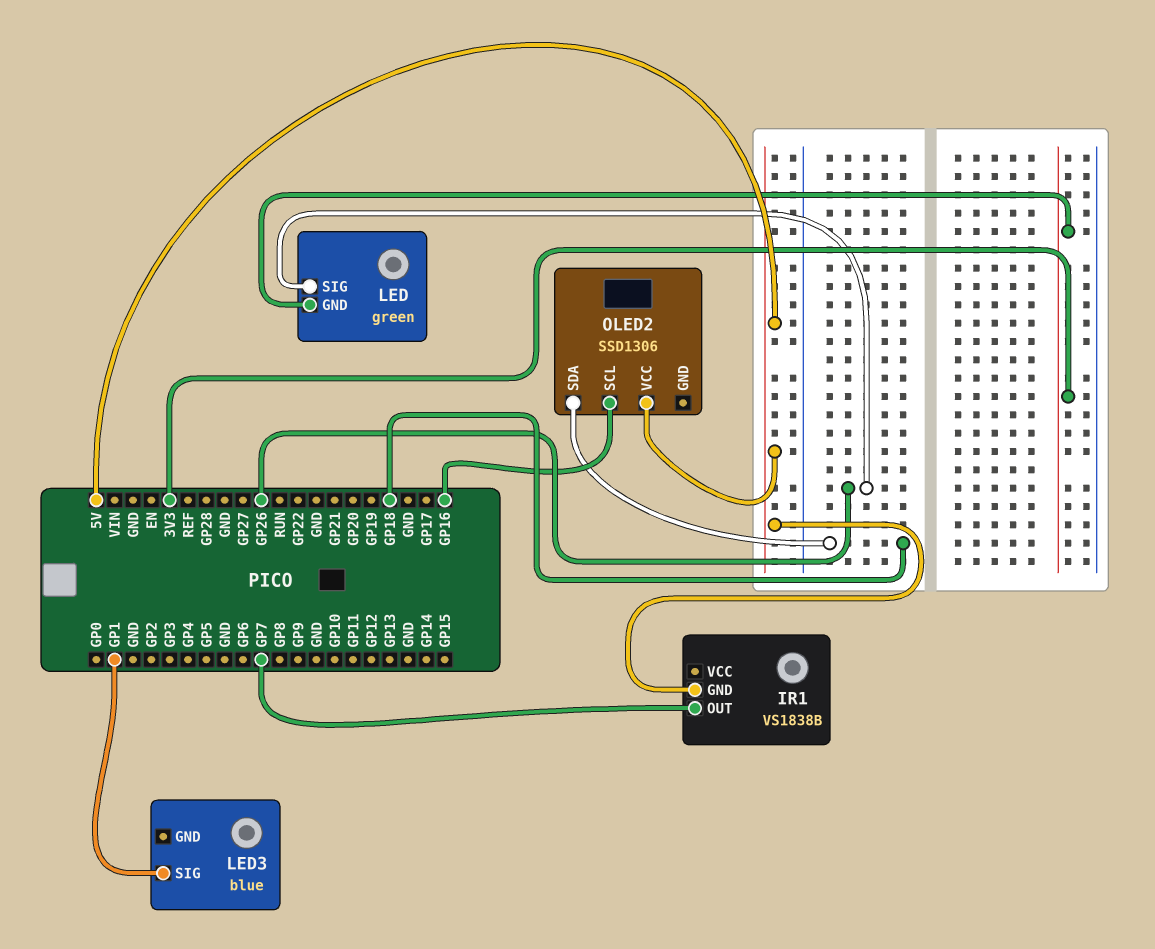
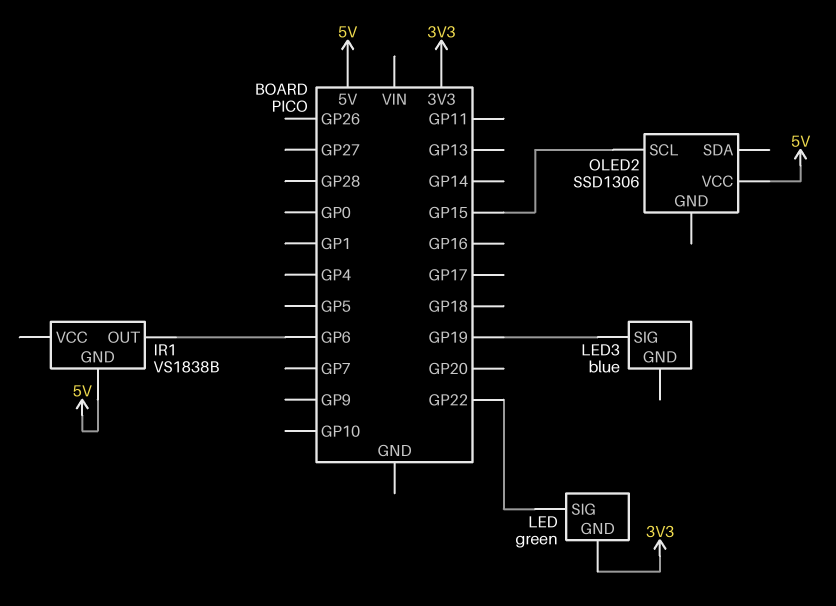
IR1 pin OUT: GP7 -> GP6
LED pin SIG: GP26 -> GP22
LED3 pin SIG: GP1 -> GP19
OLED2 pin SCL: GP16 -> GP15
OLED2 pin SDA: GP18 -> none

